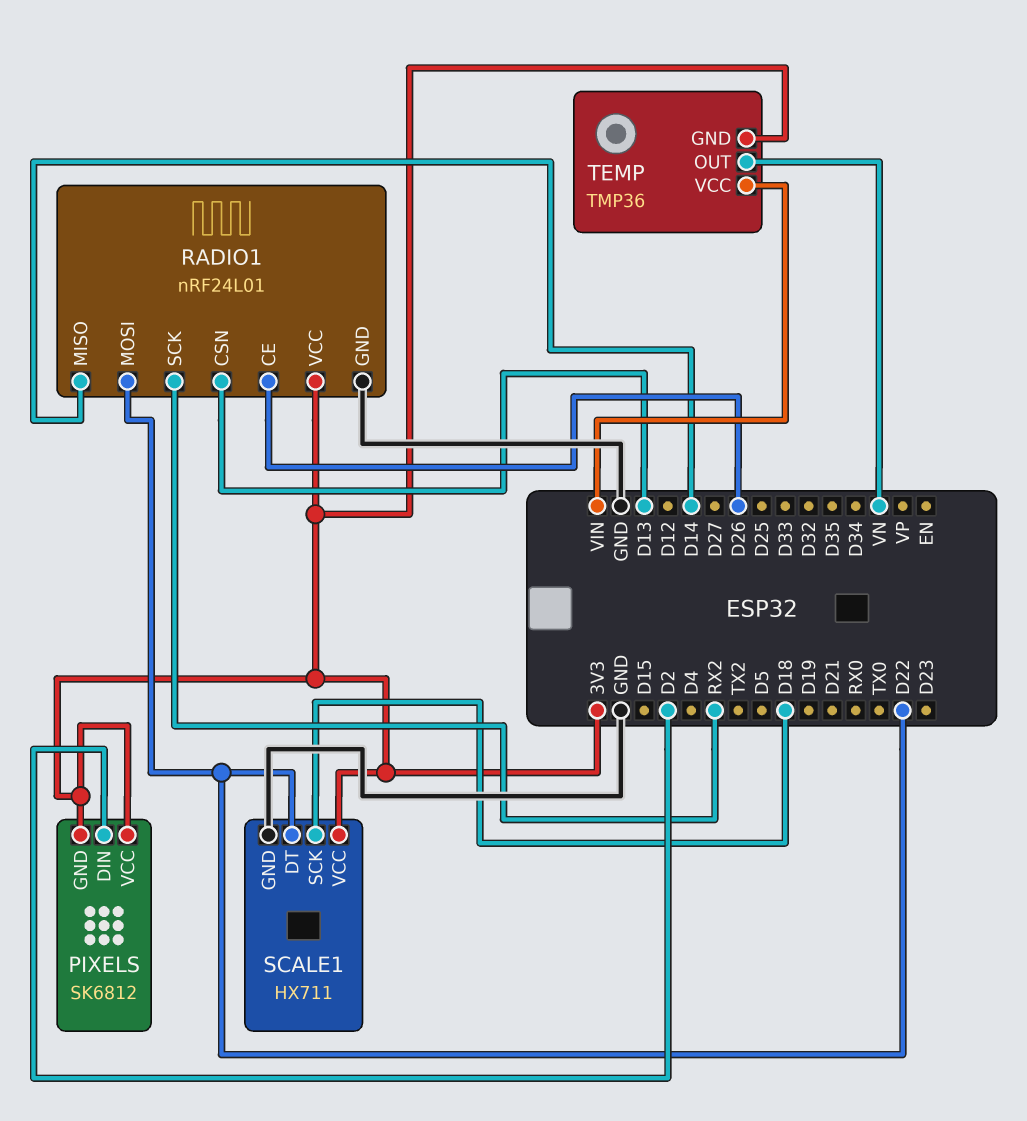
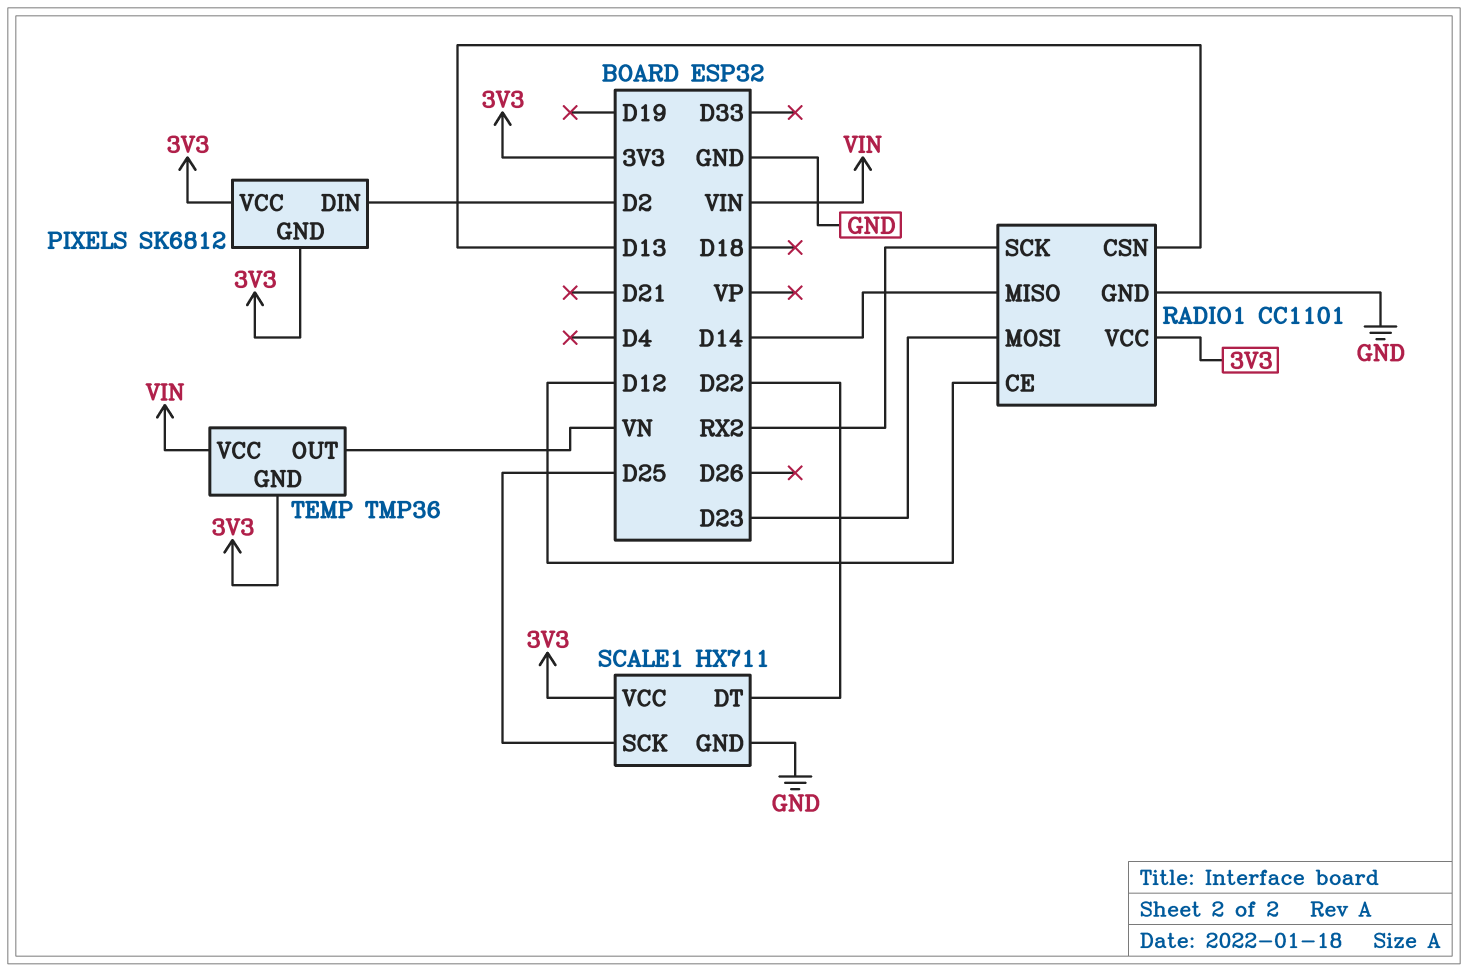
RADIO1: nRF24L01 -> CC1101
RADIO1 pin CE: D26 -> D12
RADIO1 pin MOSI: D22 -> D23
SCALE1 pin SCK: D18 -> D25

